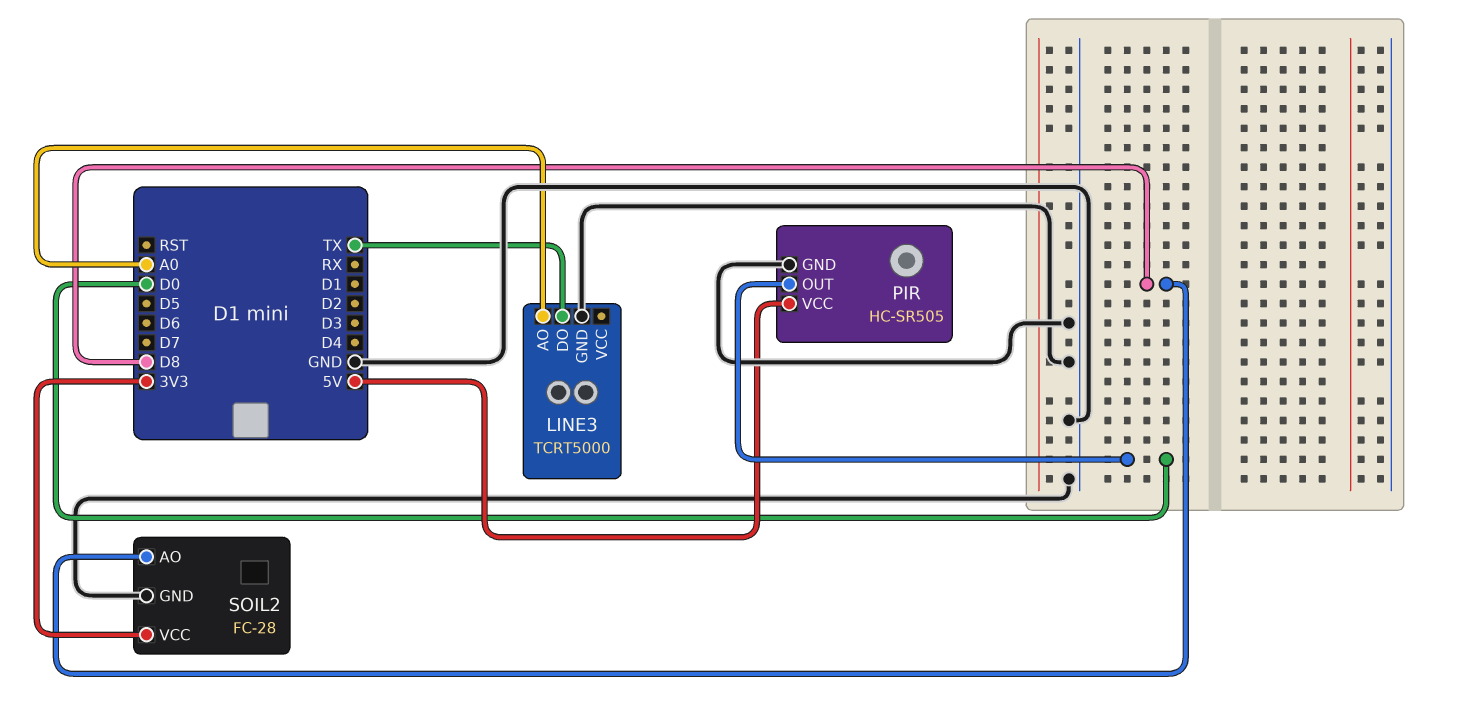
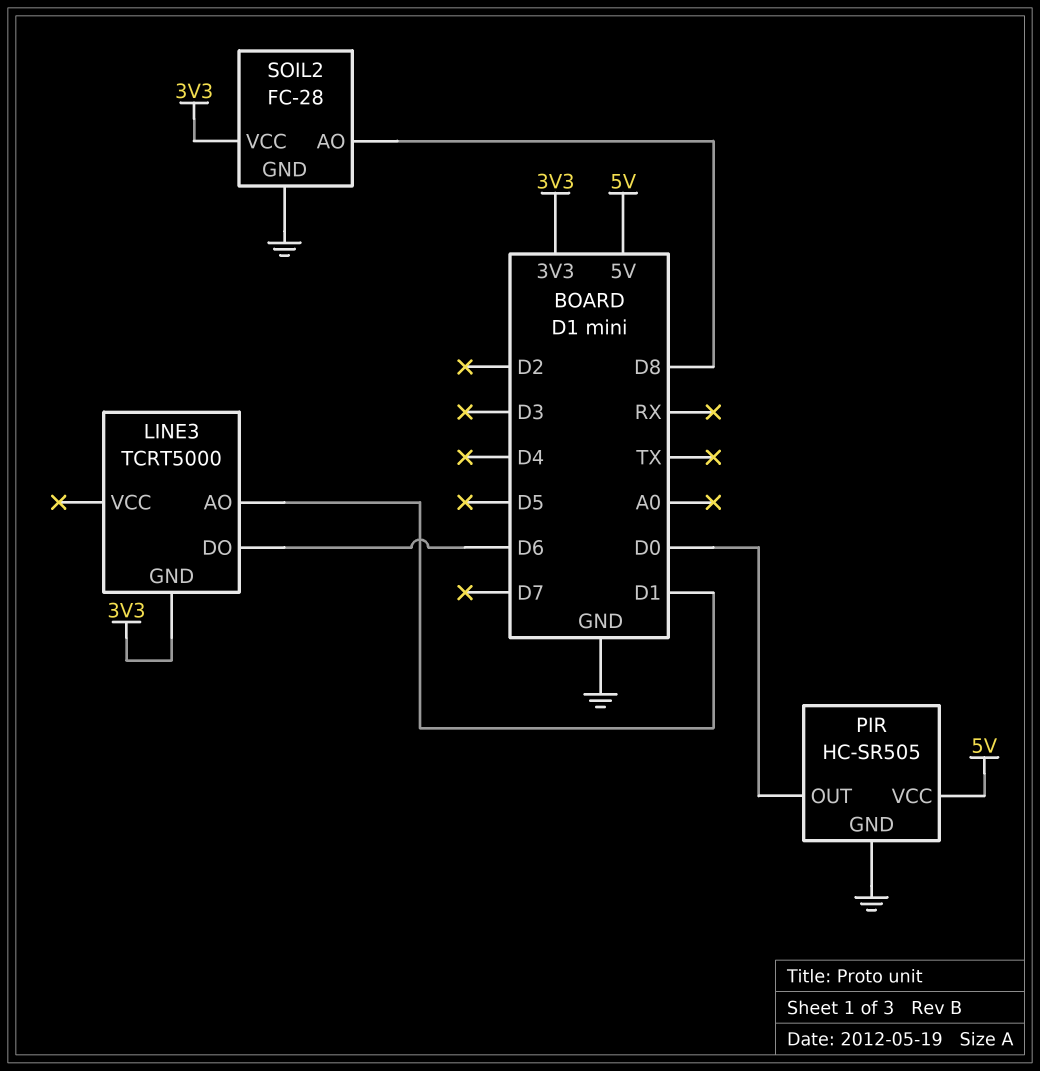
LINE3 pin AO: A0 -> D1
LINE3 pin DO: TX -> D6
LINE3 pin GND: GND -> 3V3

